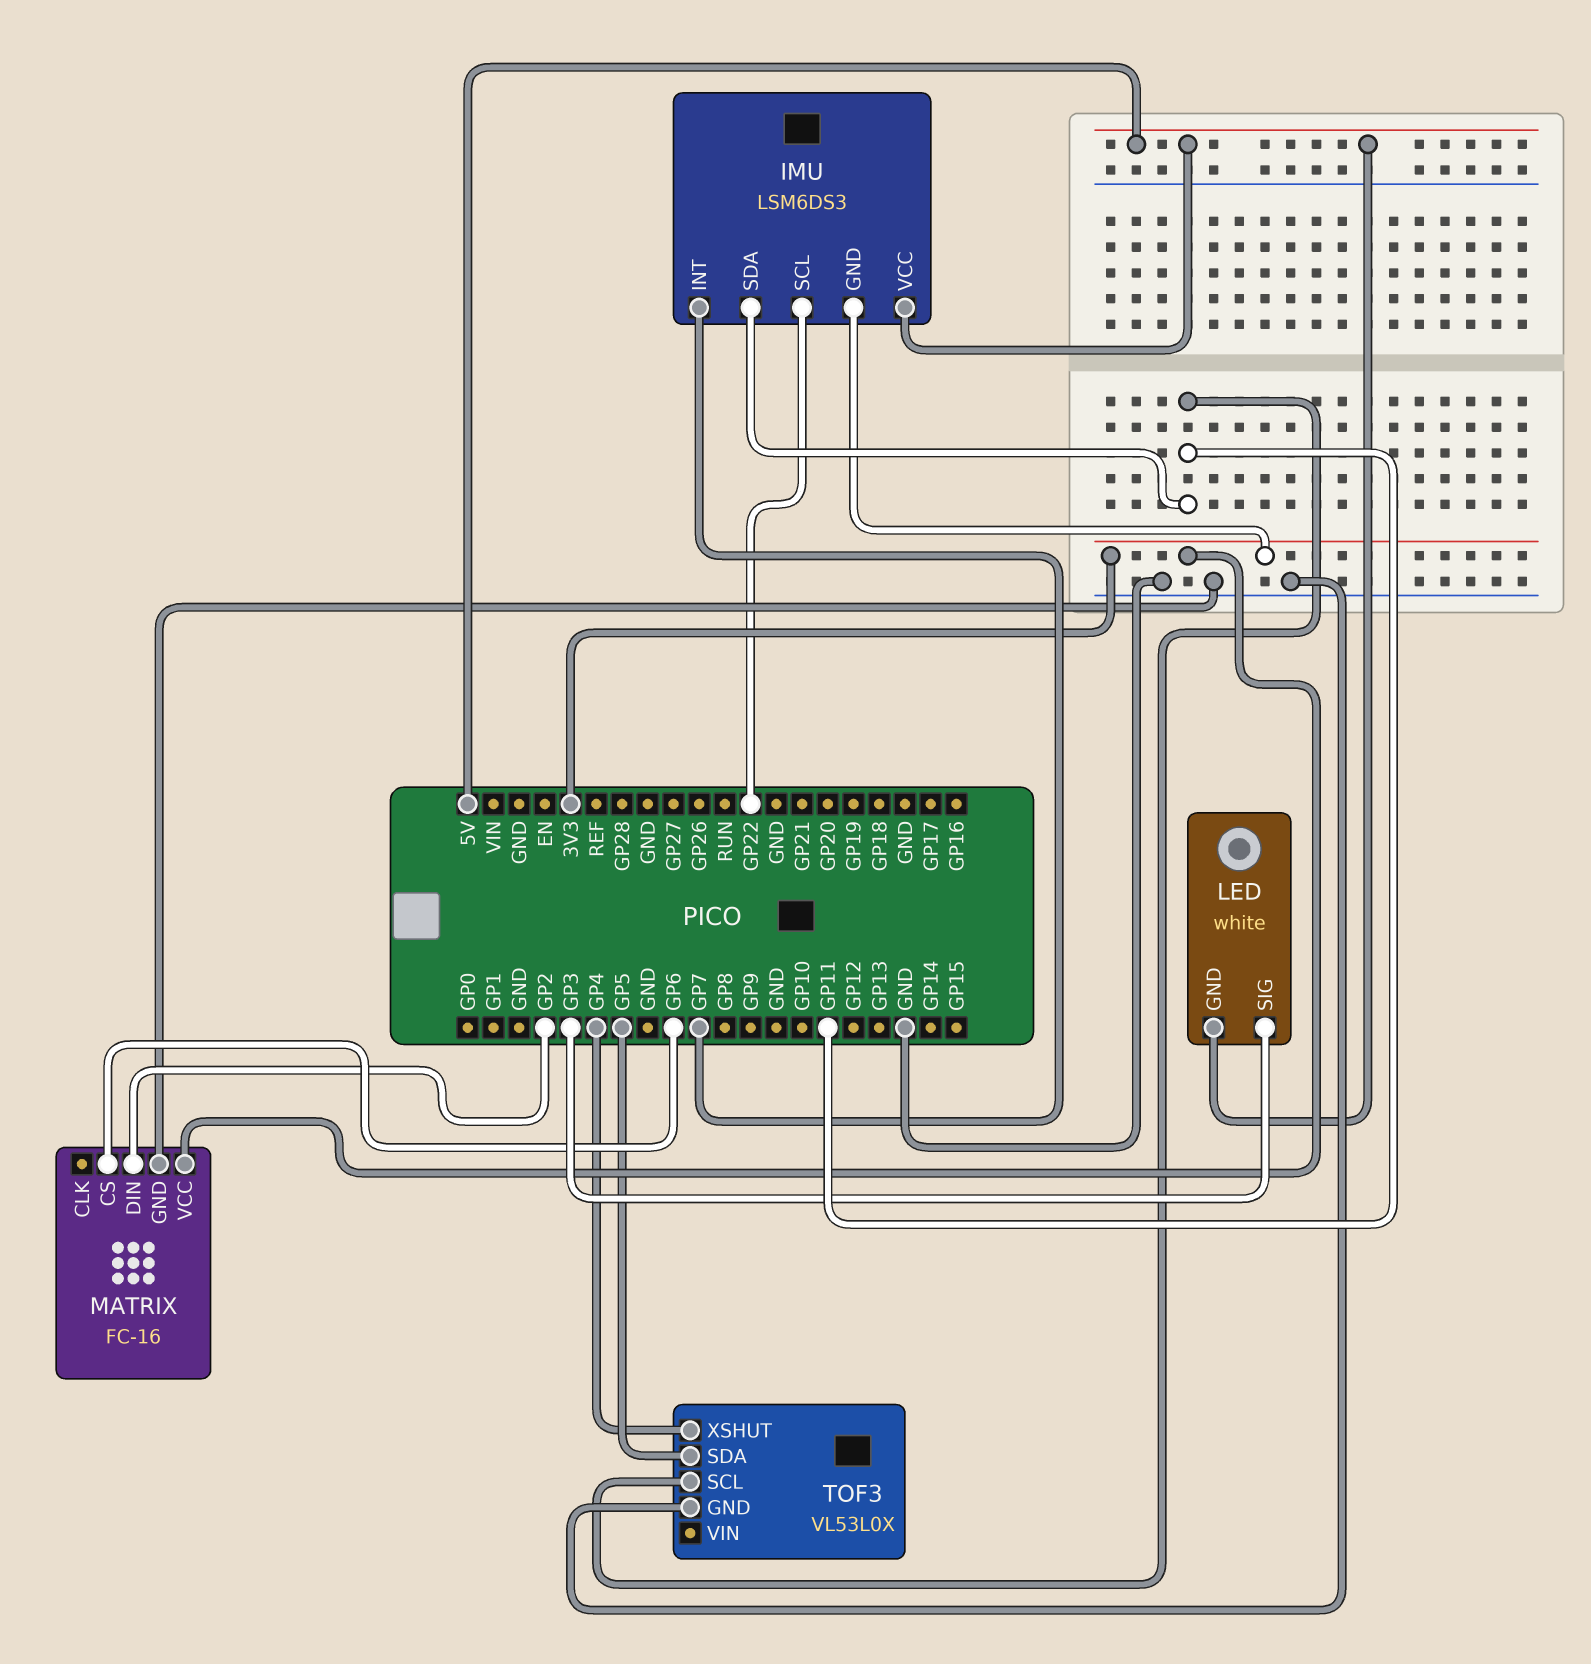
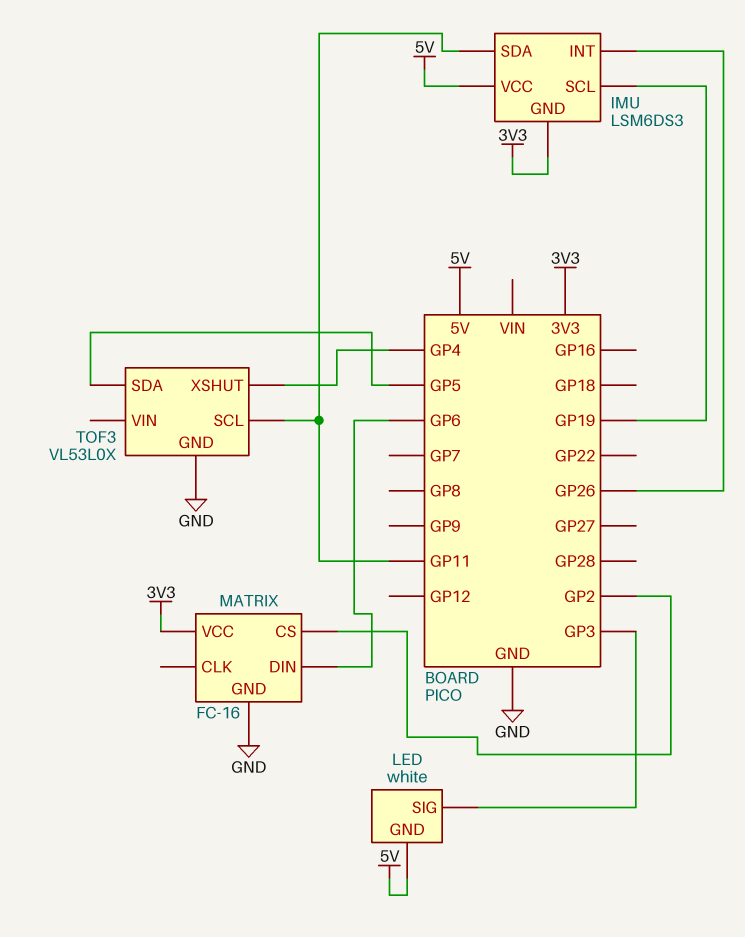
IMU pin INT: GP7 -> GP26
IMU pin SCL: GP22 -> GP19
MATRIX pin CS: GP6 -> GP2
MATRIX pin DIN: GP2 -> GP6

